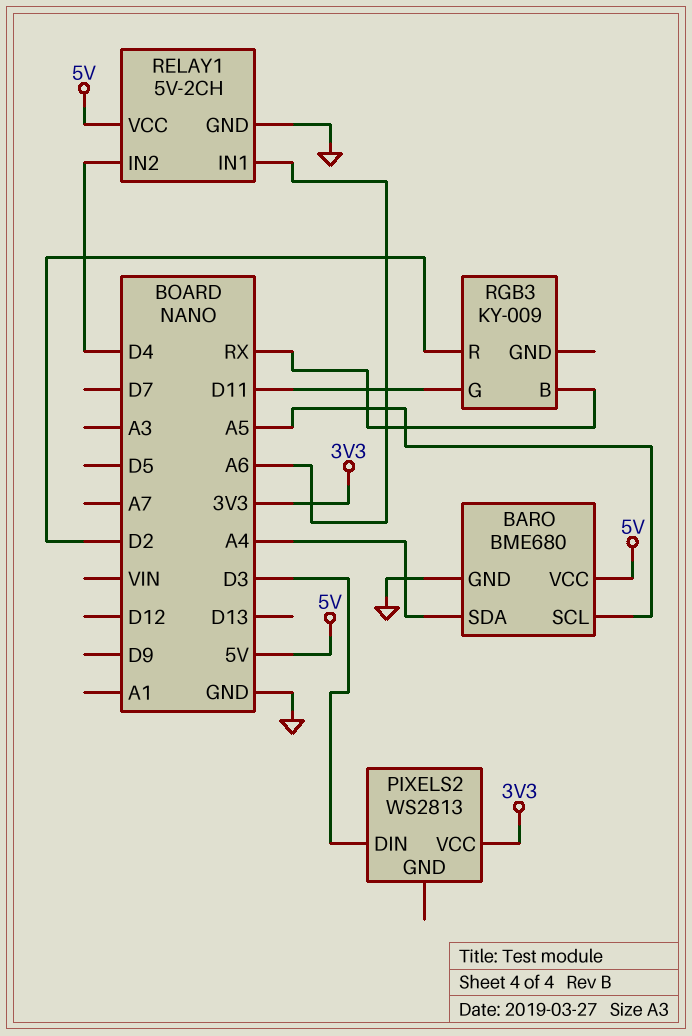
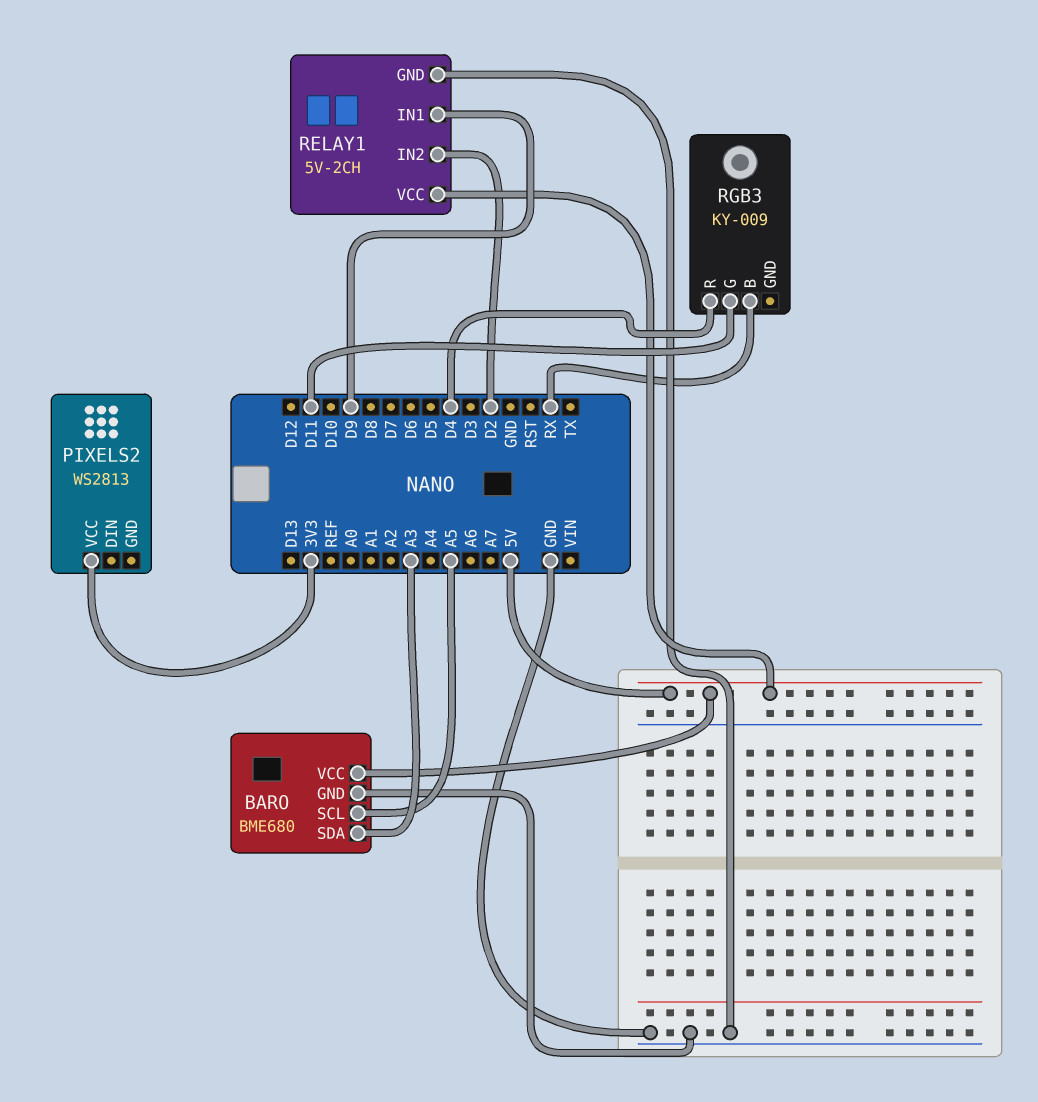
BARO pin SDA: A4 -> A3
PIXELS2 pin DIN: D3 -> none
RELAY1 pin IN1: A6 -> D9
RELAY1 pin IN2: D4 -> D2
RGB3 pin R: D2 -> D4

